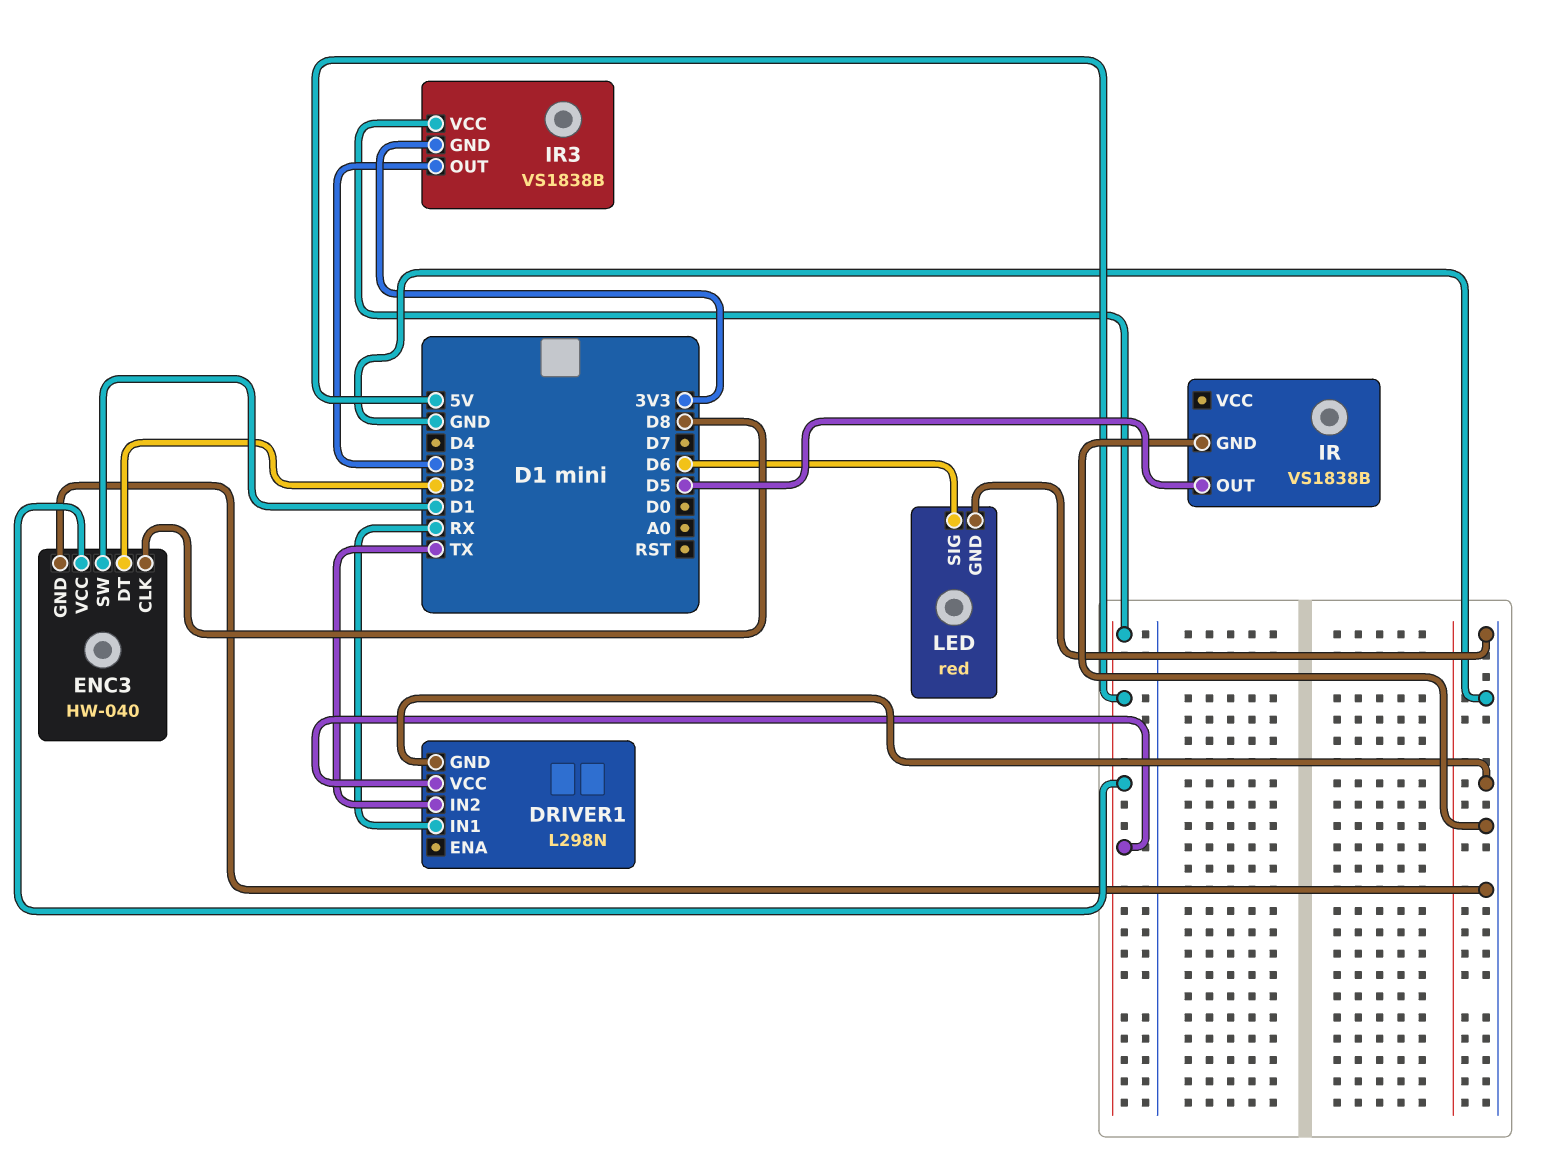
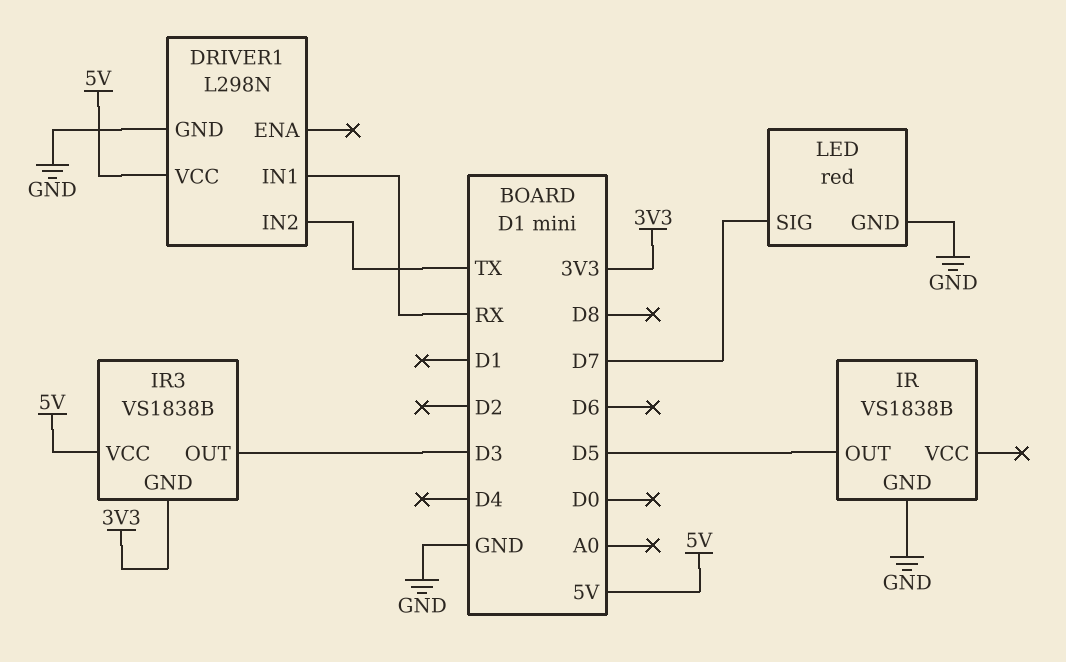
ENC3: HW-040 -> none
ENC3 pin CLK: D8 -> none
ENC3 pin DT: D2 -> none
ENC3 pin GND: GND -> none
ENC3 pin SW: D1 -> none
ENC3 pin VCC: 5V -> none
LED pin SIG: D6 -> D7

